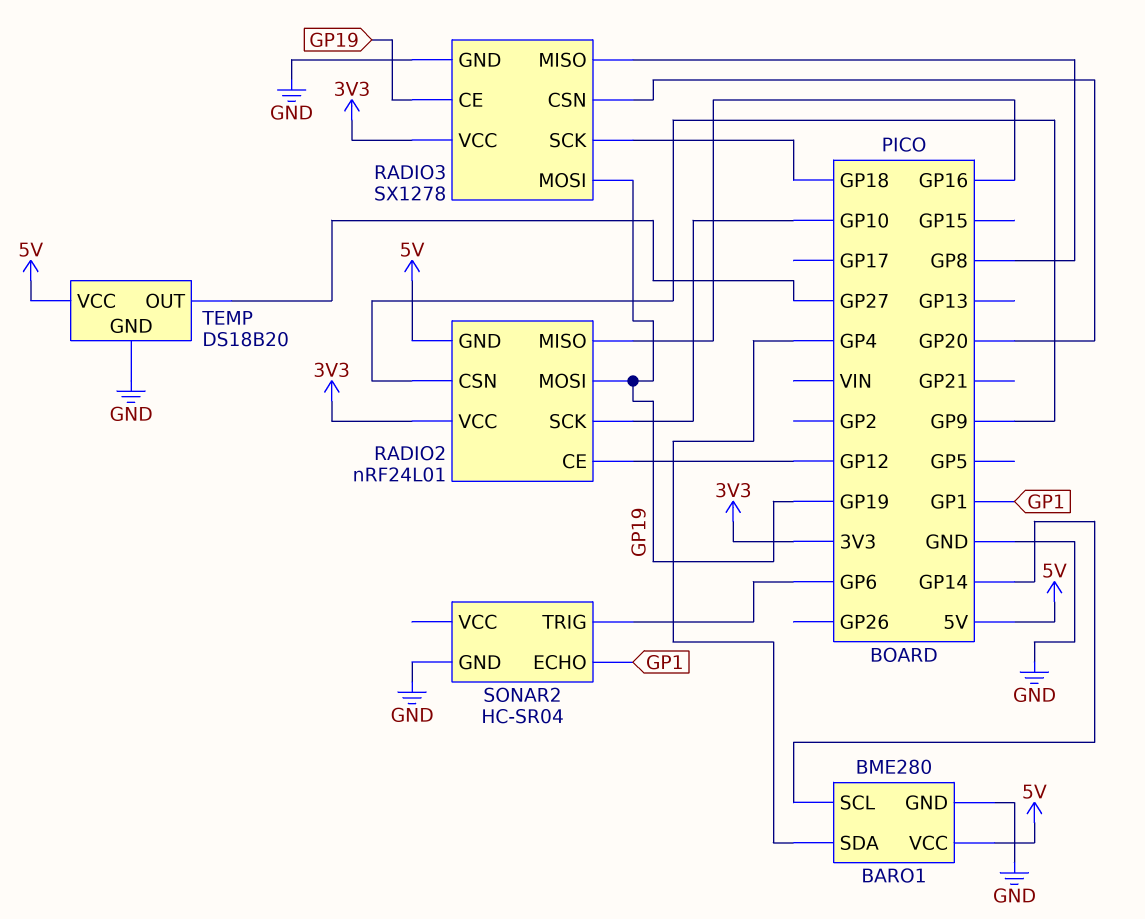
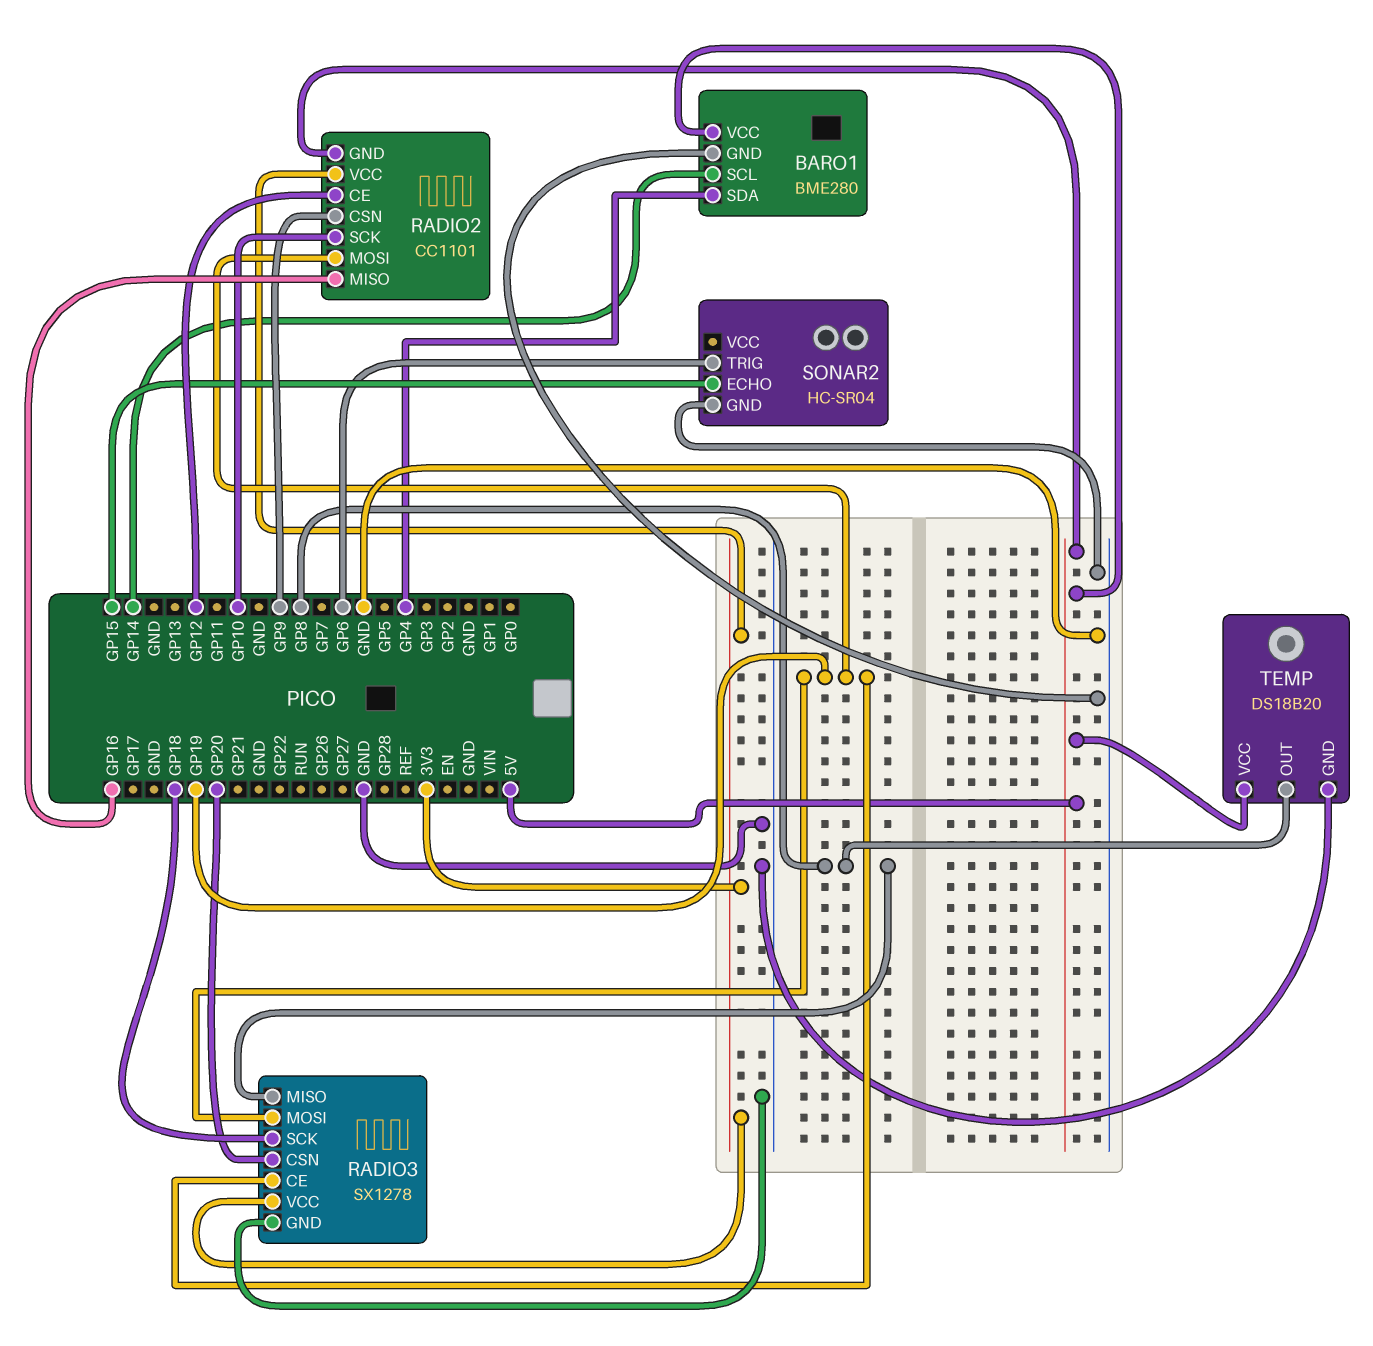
RADIO2: nRF24L01 -> CC1101
SONAR2 pin ECHO: GP1 -> GP15
TEMP pin OUT: GP27 -> GP8

